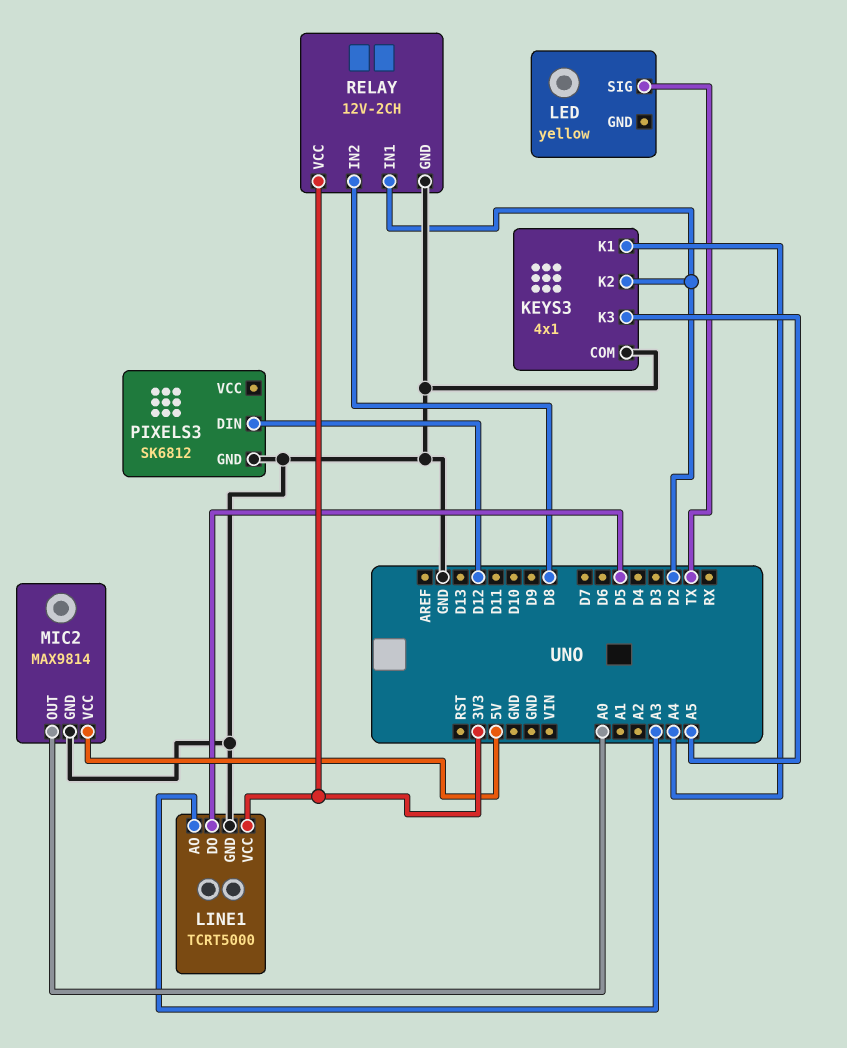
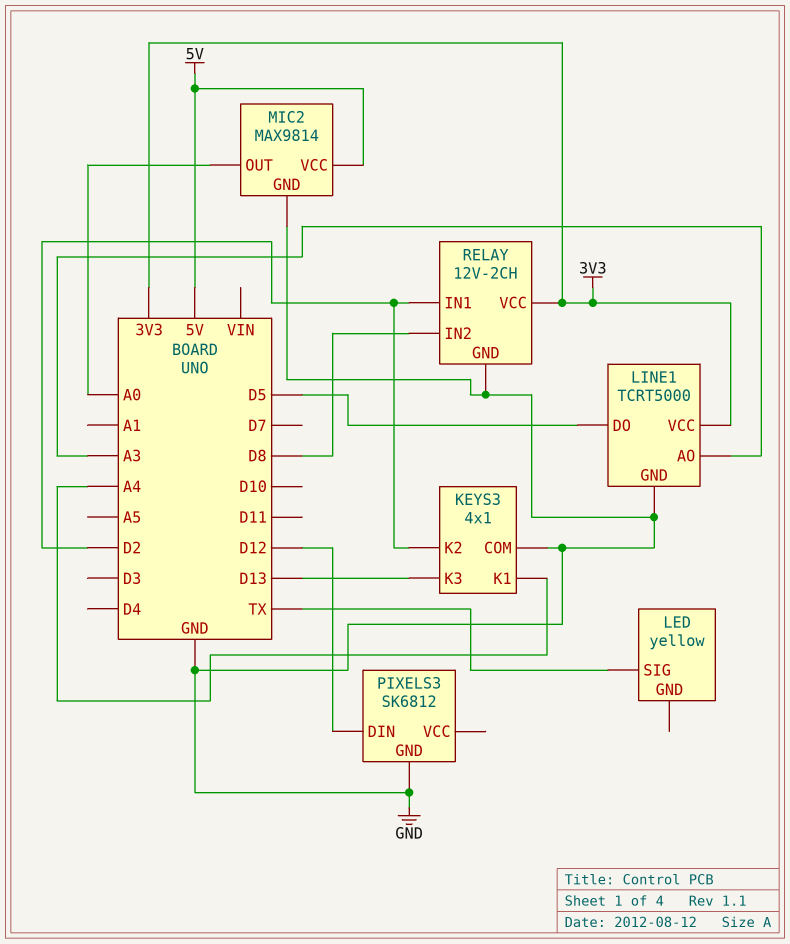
KEYS3 pin K3: A5 -> D13

